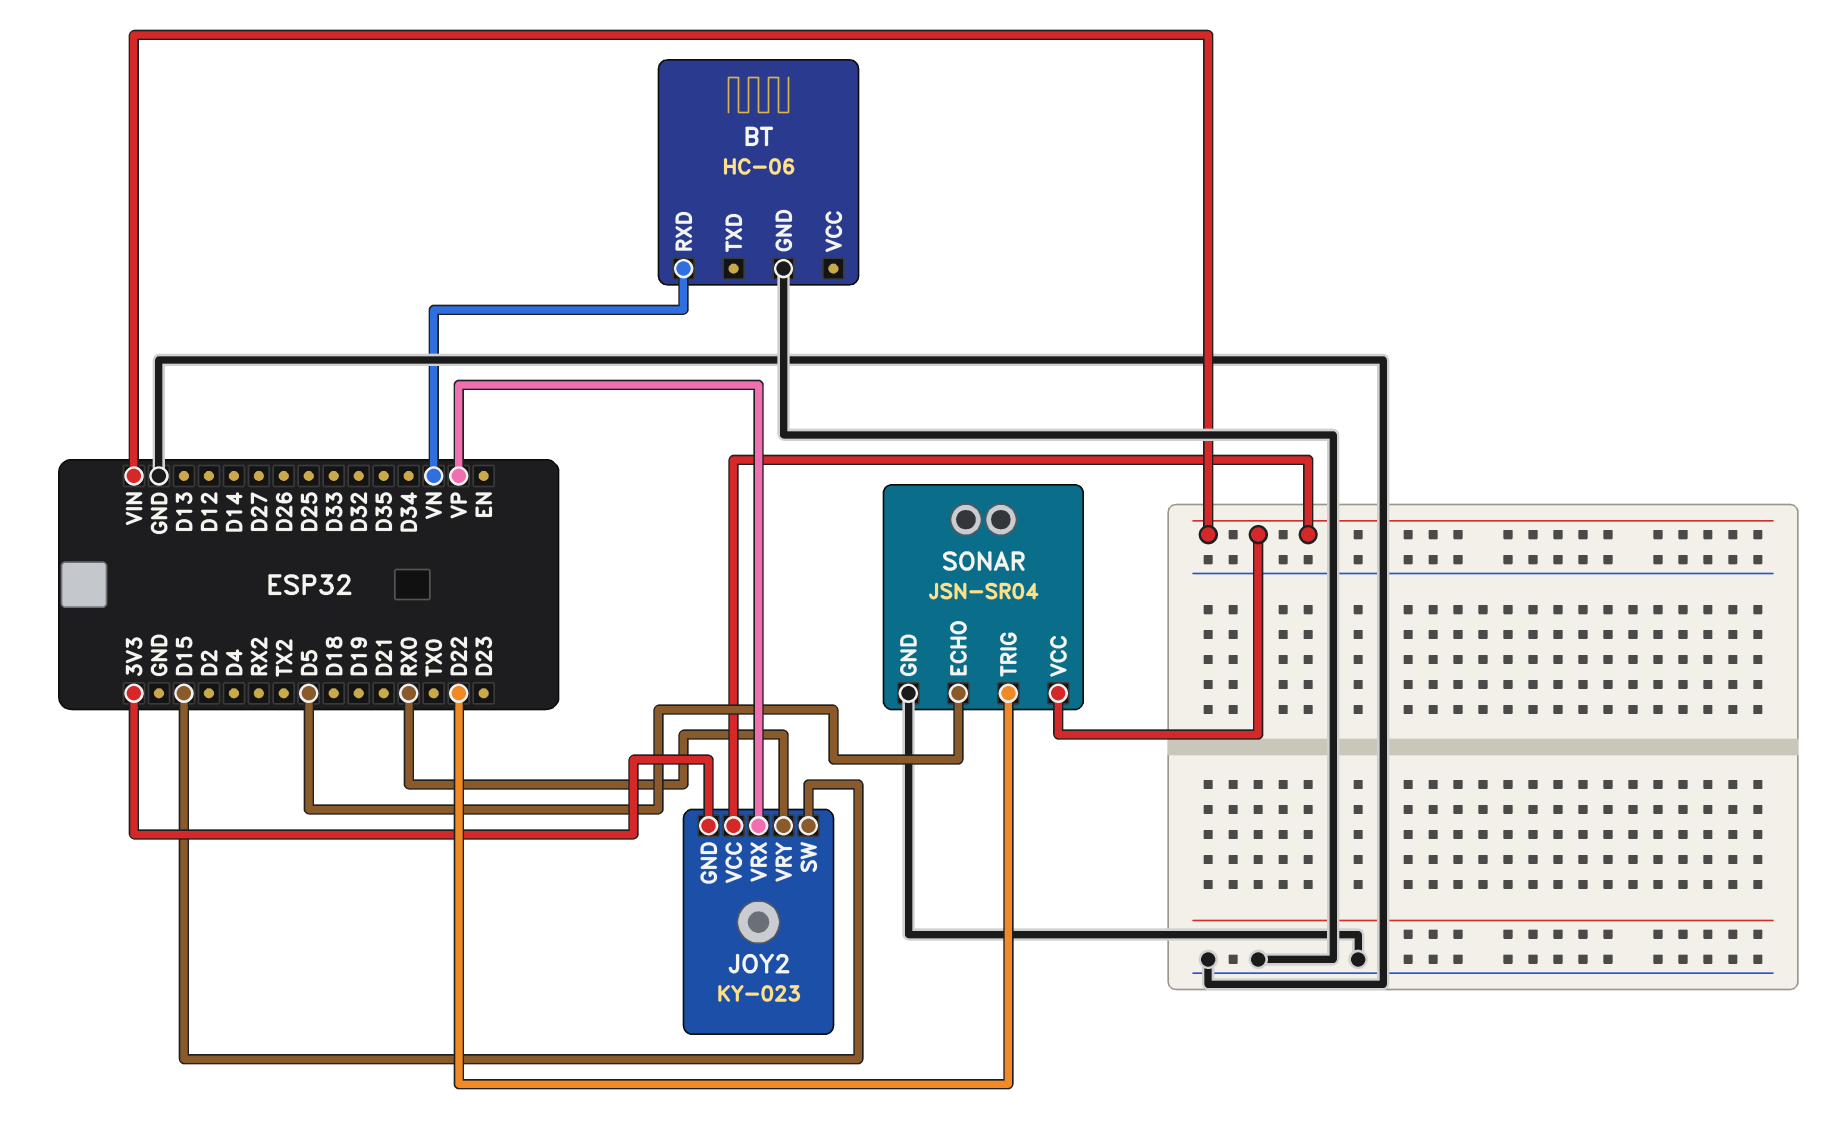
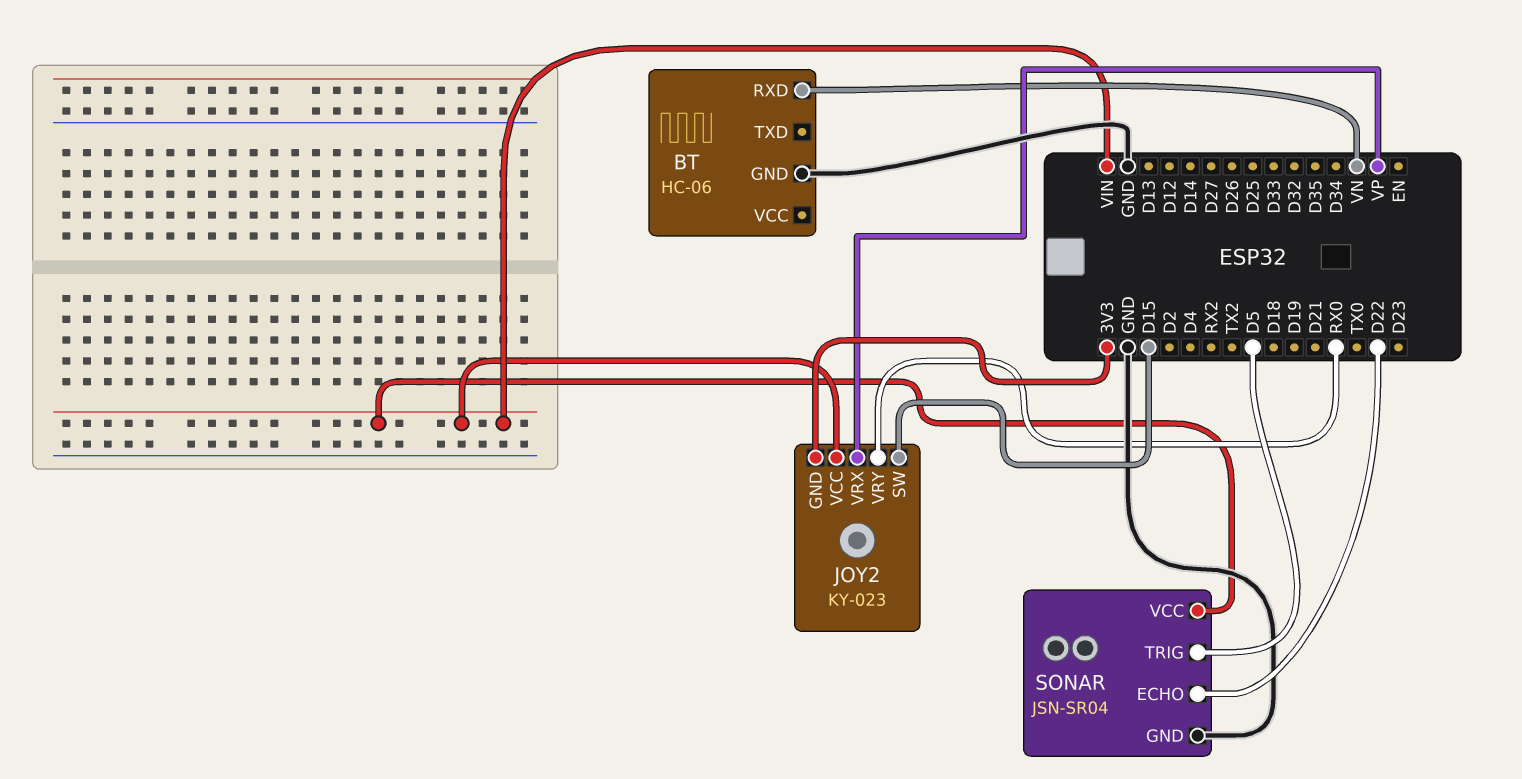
SONAR pin ECHO: D5 -> D22
SONAR pin TRIG: D22 -> D5

